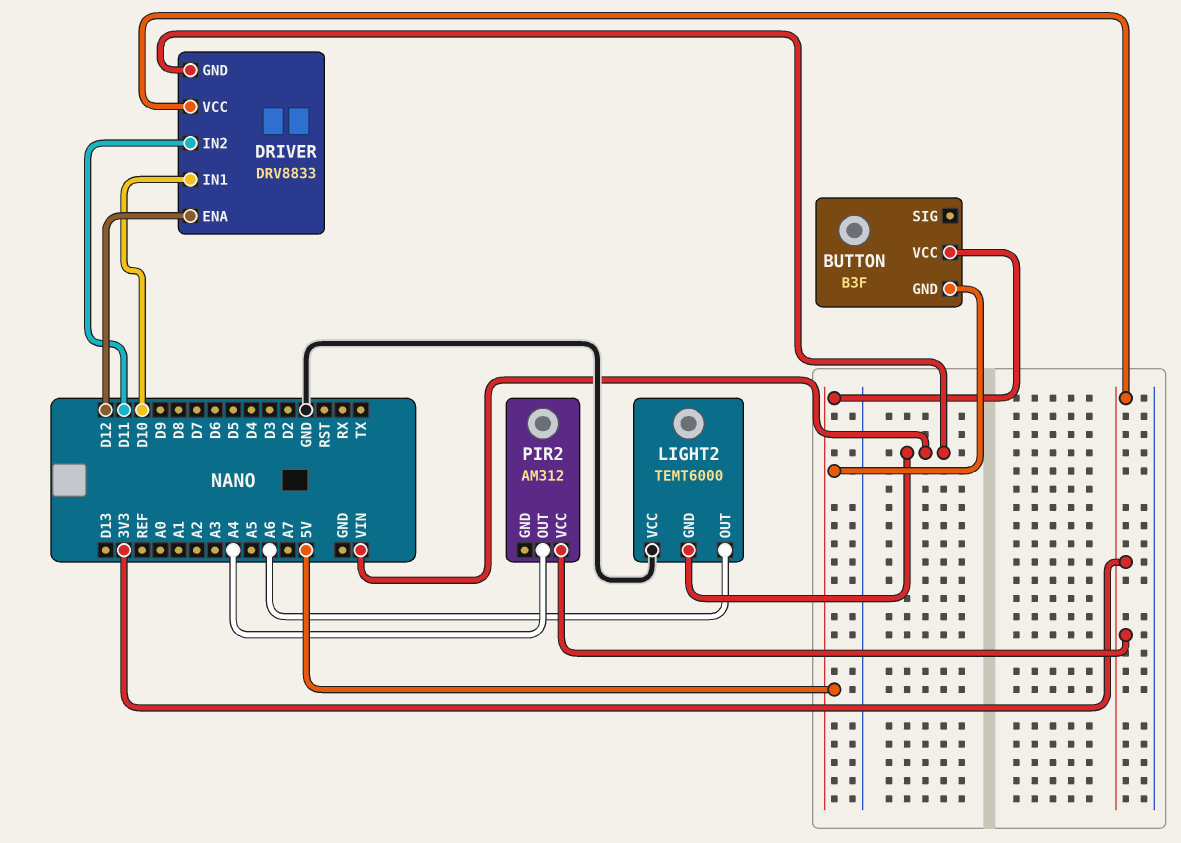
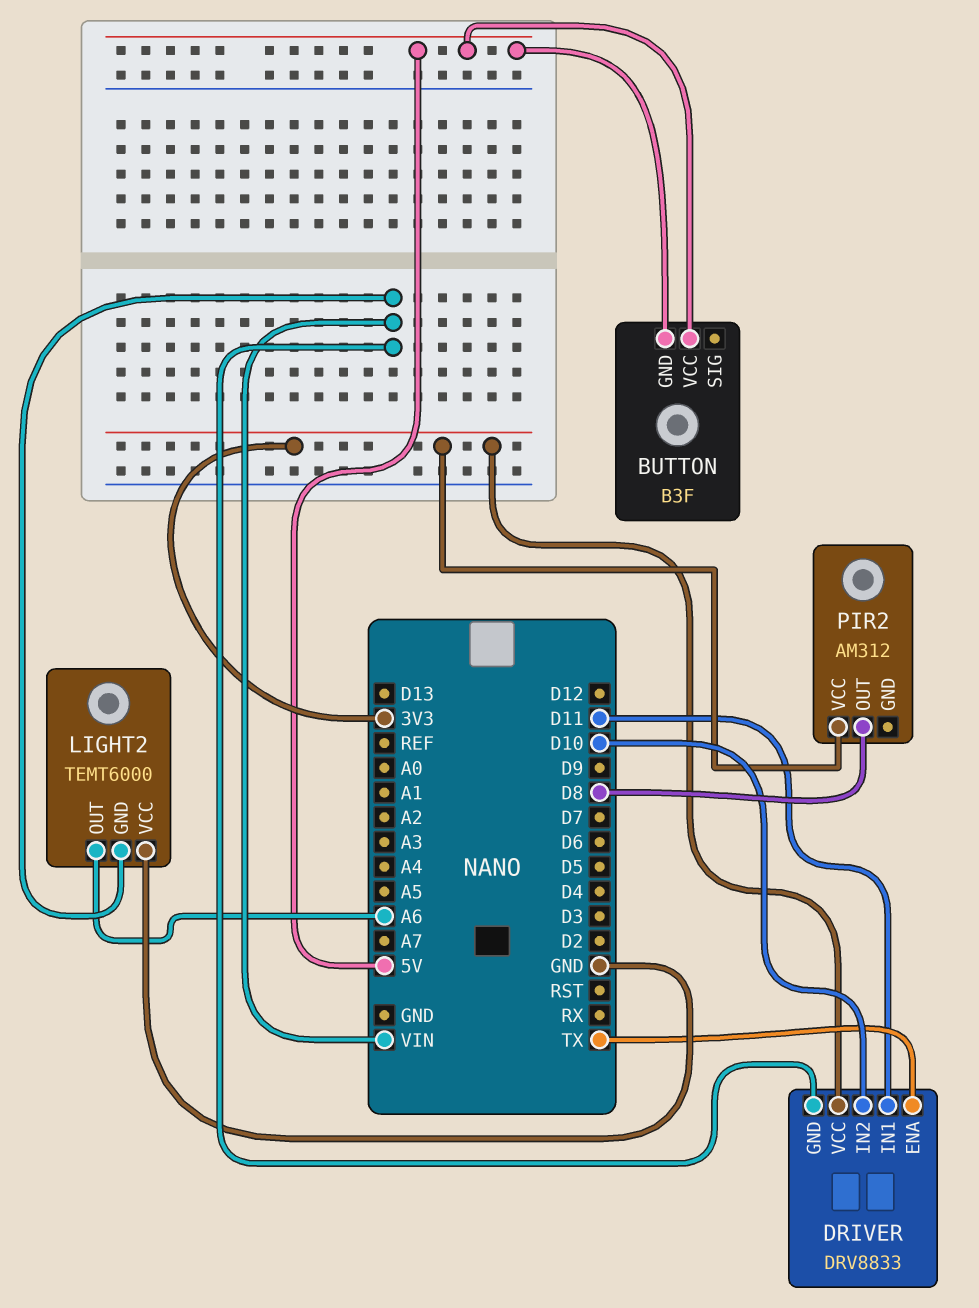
DRIVER pin ENA: D12 -> TX
DRIVER pin IN1: D10 -> D11
DRIVER pin IN2: D11 -> D10
PIR2 pin OUT: A4 -> D8

